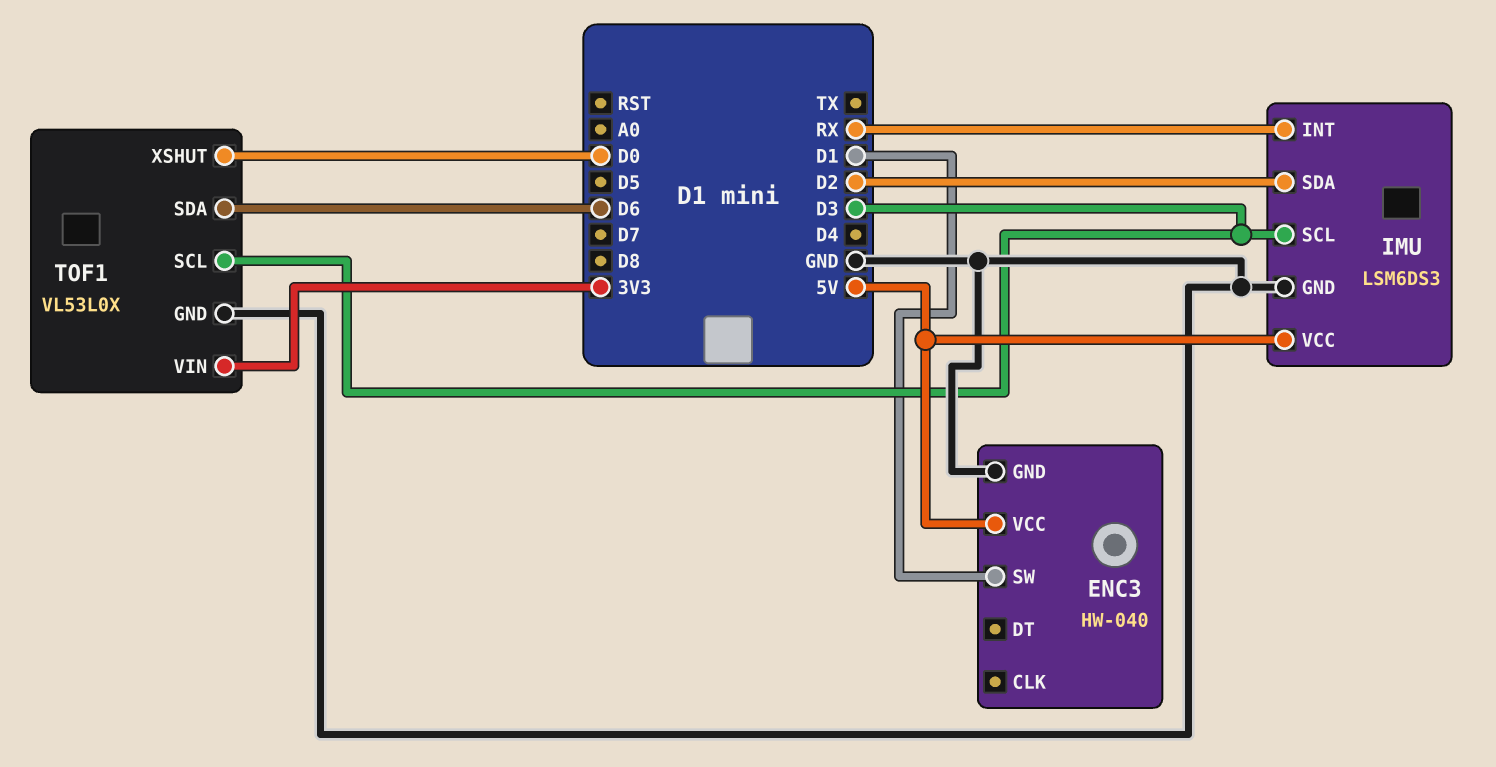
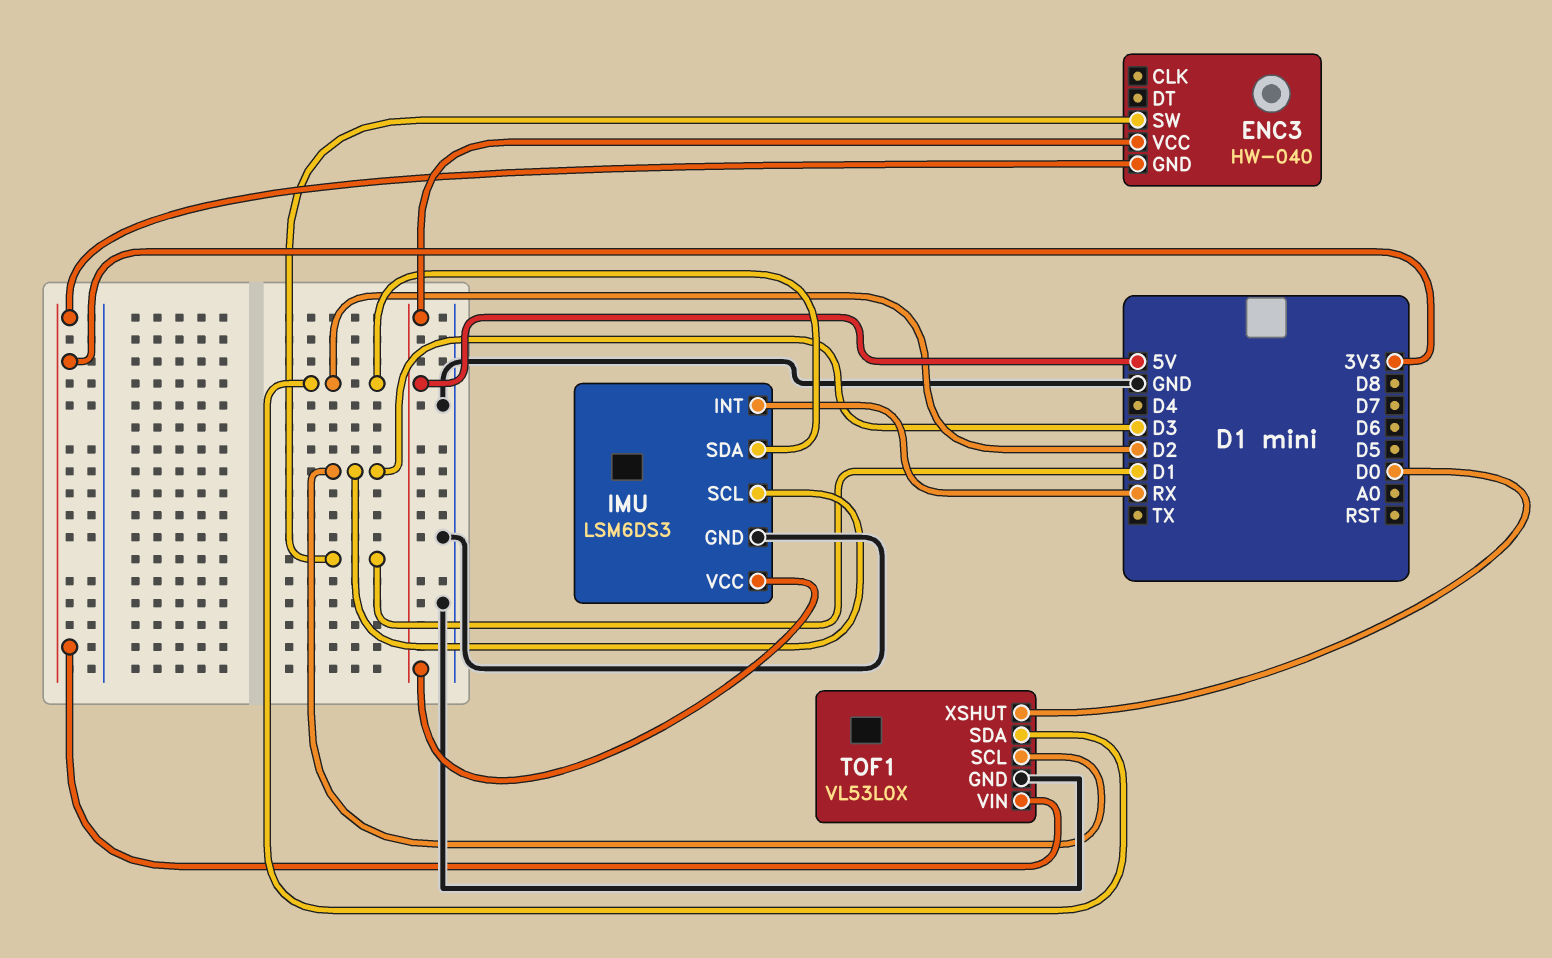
ENC3 pin GND: GND -> 3V3
TOF1 pin SDA: D6 -> D2

